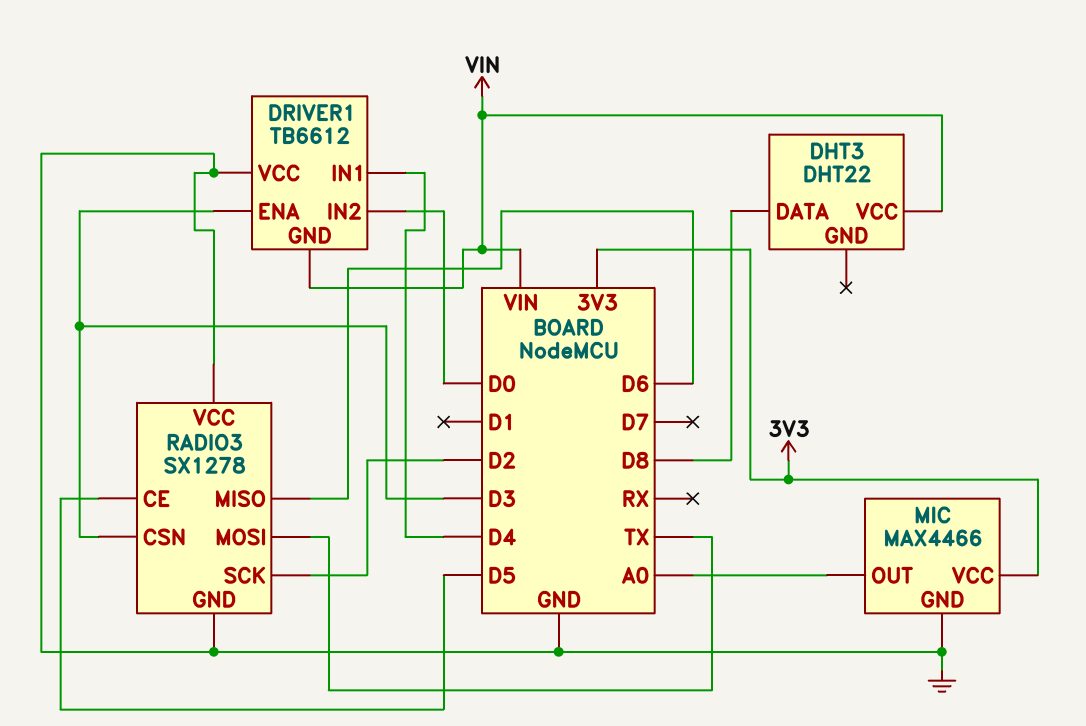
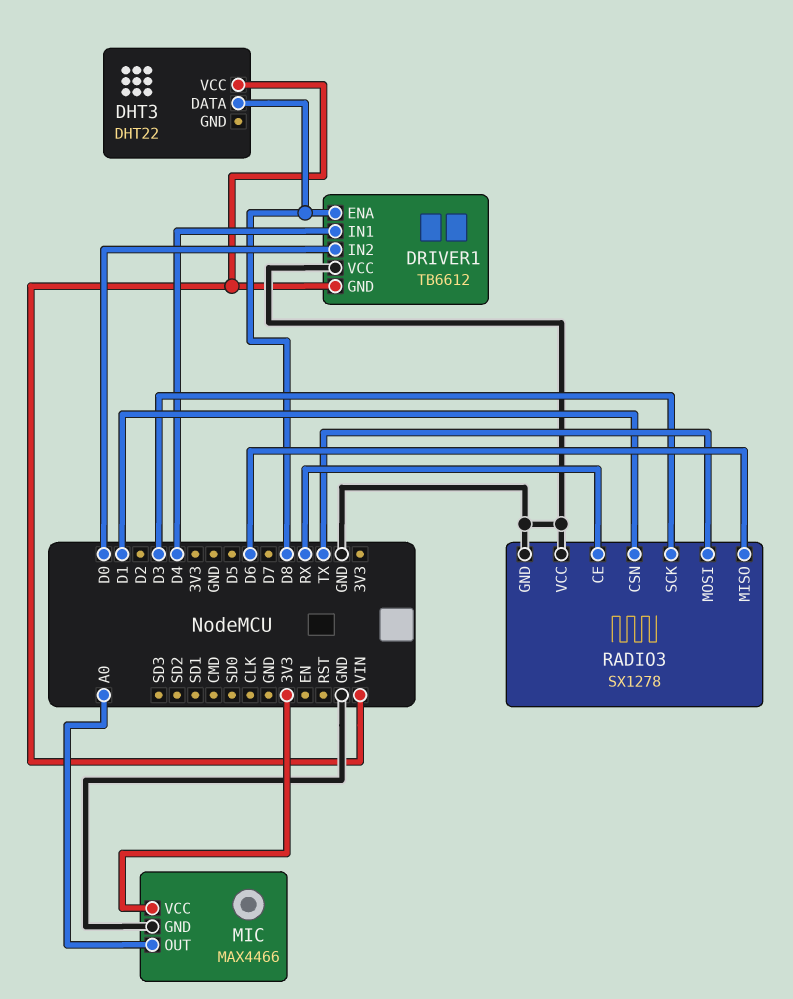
DRIVER1 pin ENA: D3 -> D8
RADIO3 pin CE: D5 -> RX
RADIO3 pin CSN: D3 -> D1
RADIO3 pin SCK: D2 -> D3

